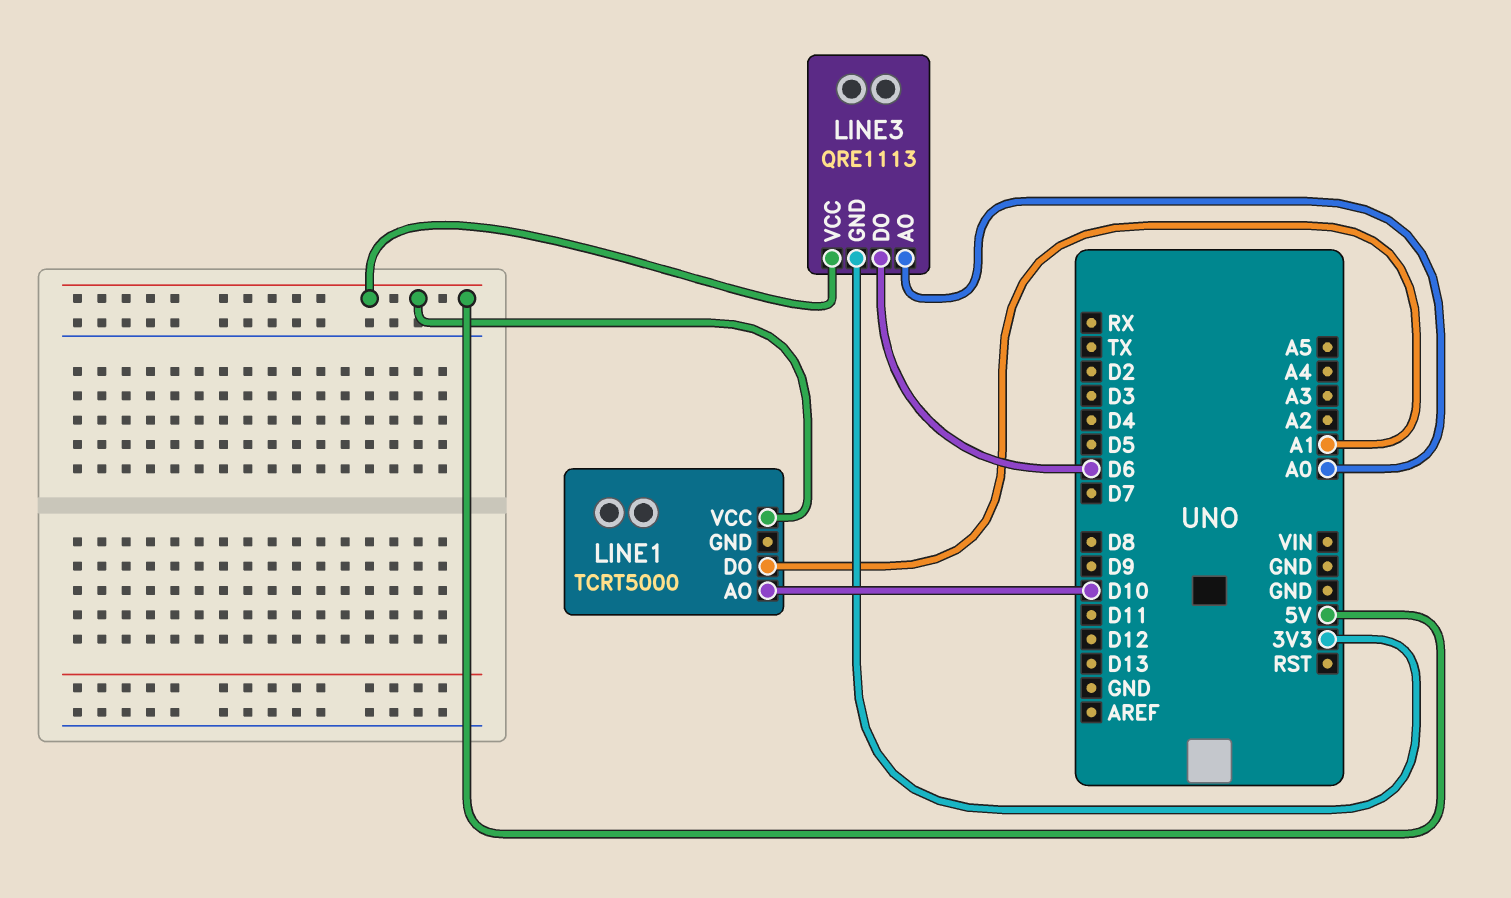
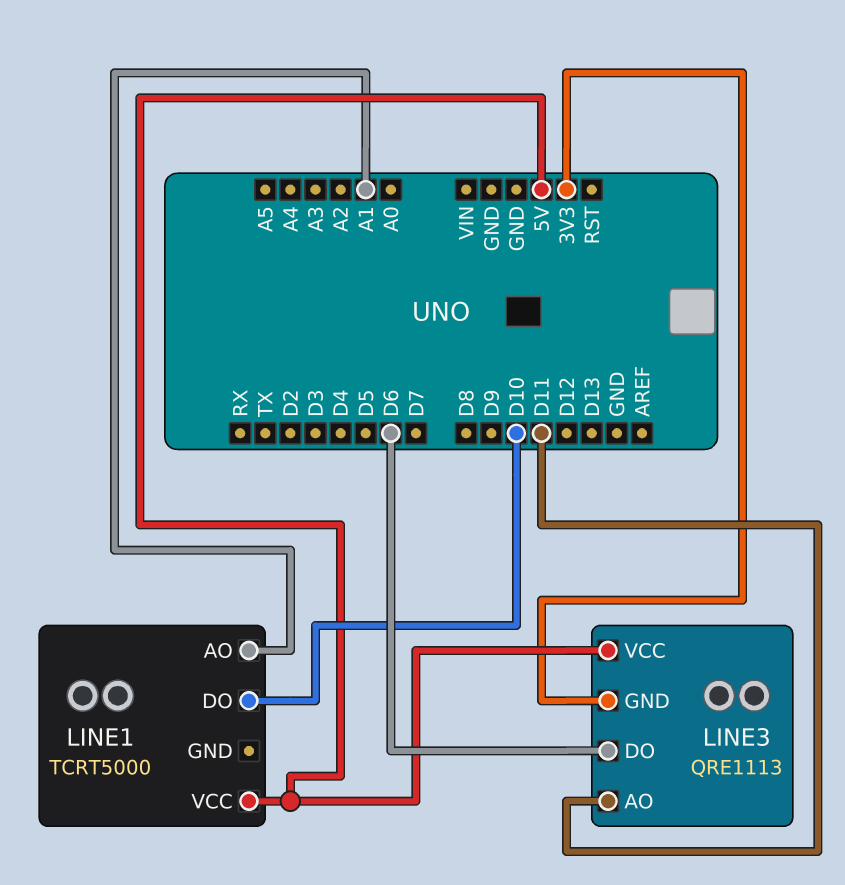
LINE1 pin AO: D10 -> A1
LINE1 pin DO: A1 -> D10
LINE3 pin AO: A0 -> D11

